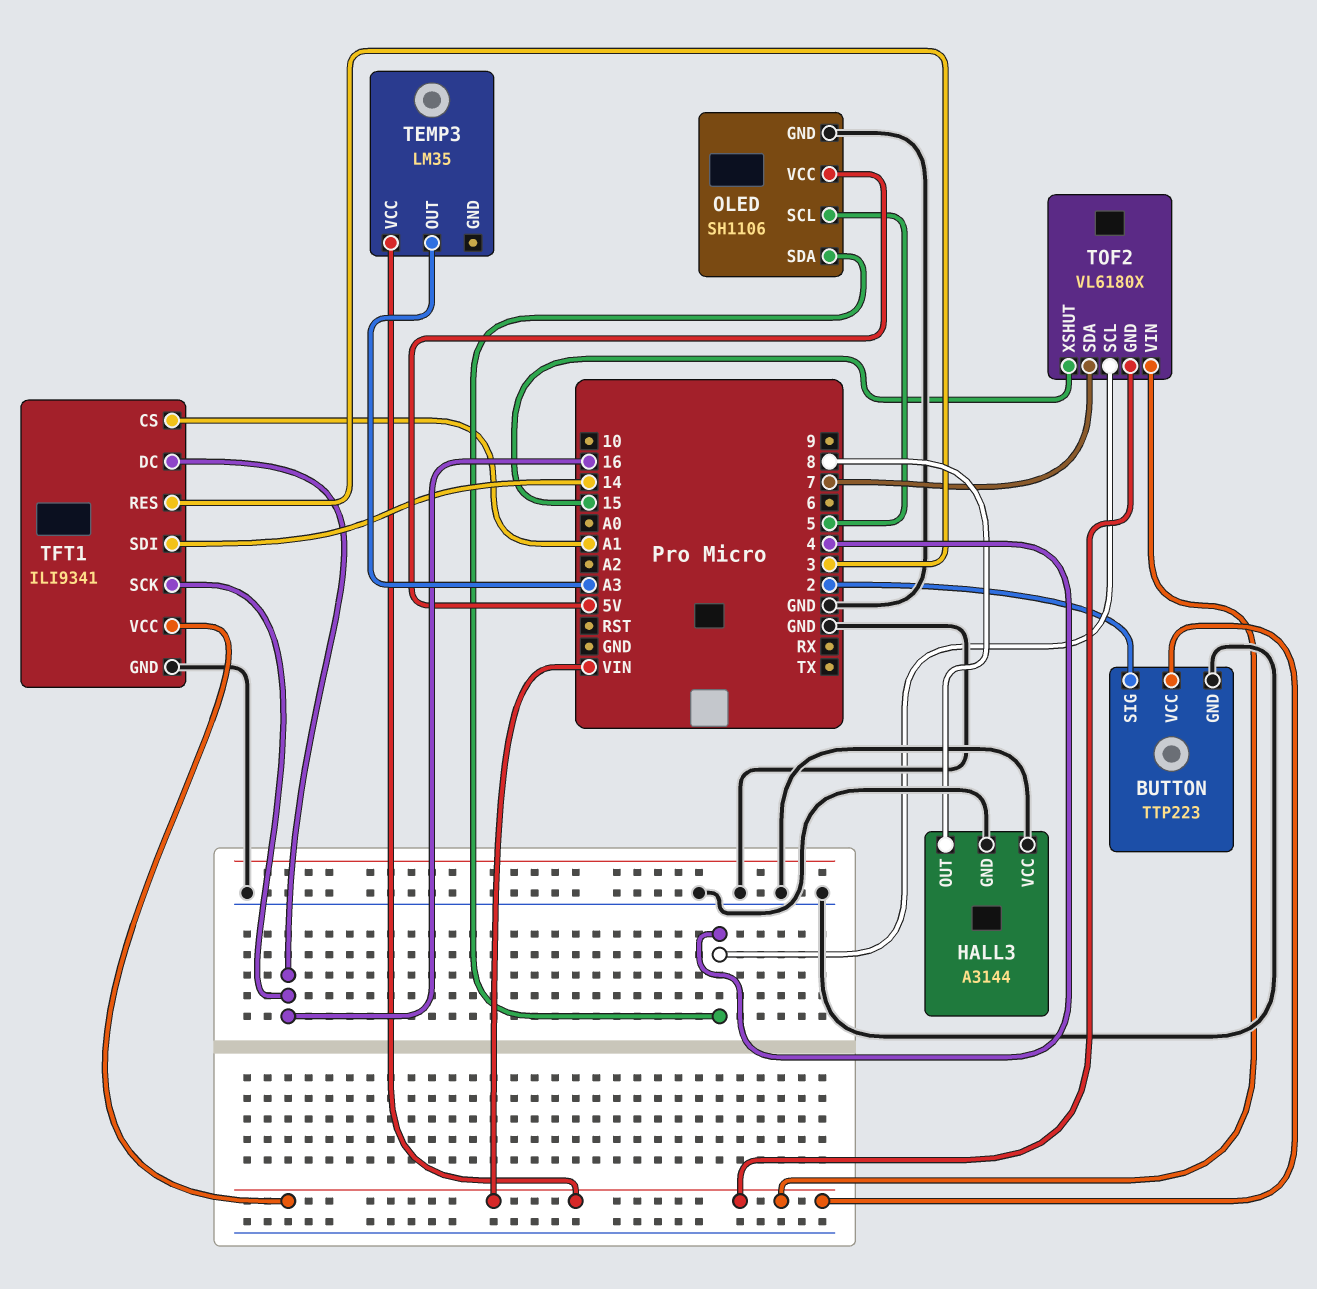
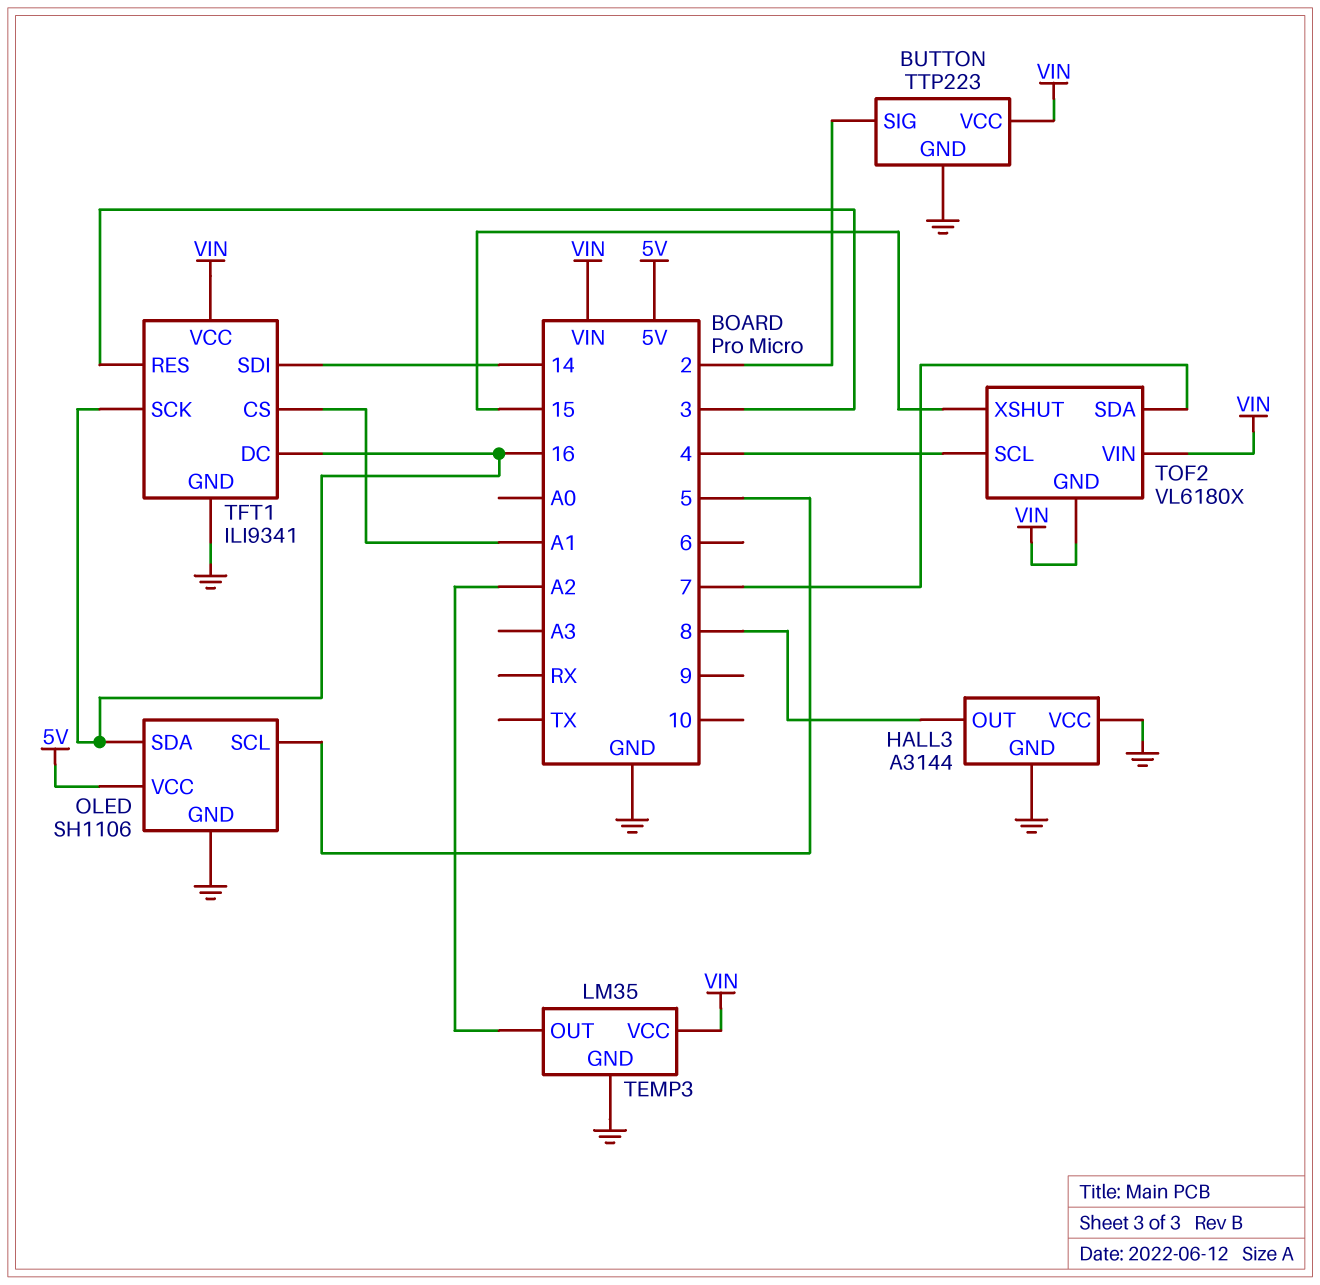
OLED pin SDA: 4 -> 16
TEMP3 pin GND: none -> GND
TEMP3 pin OUT: A3 -> A2

